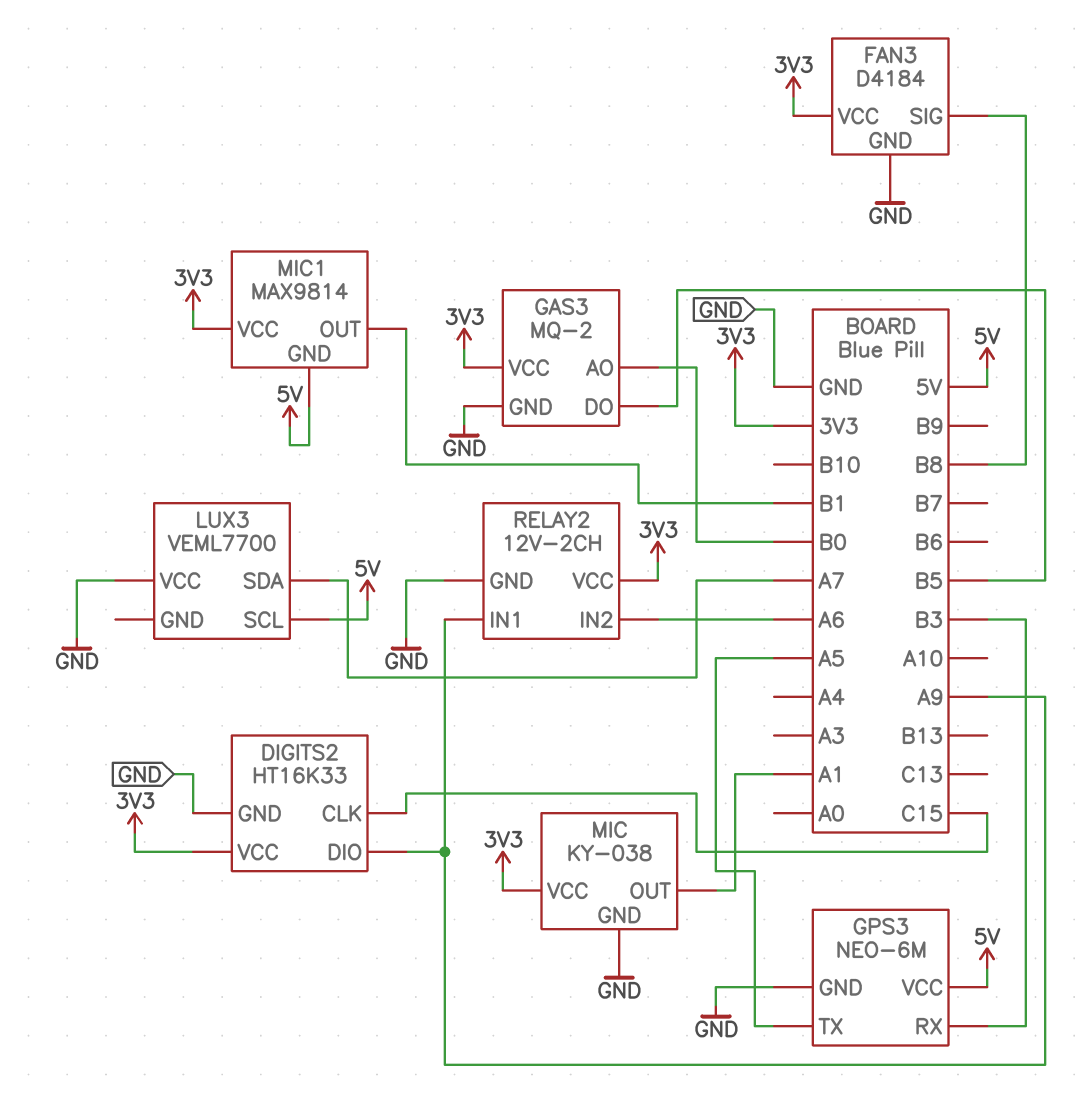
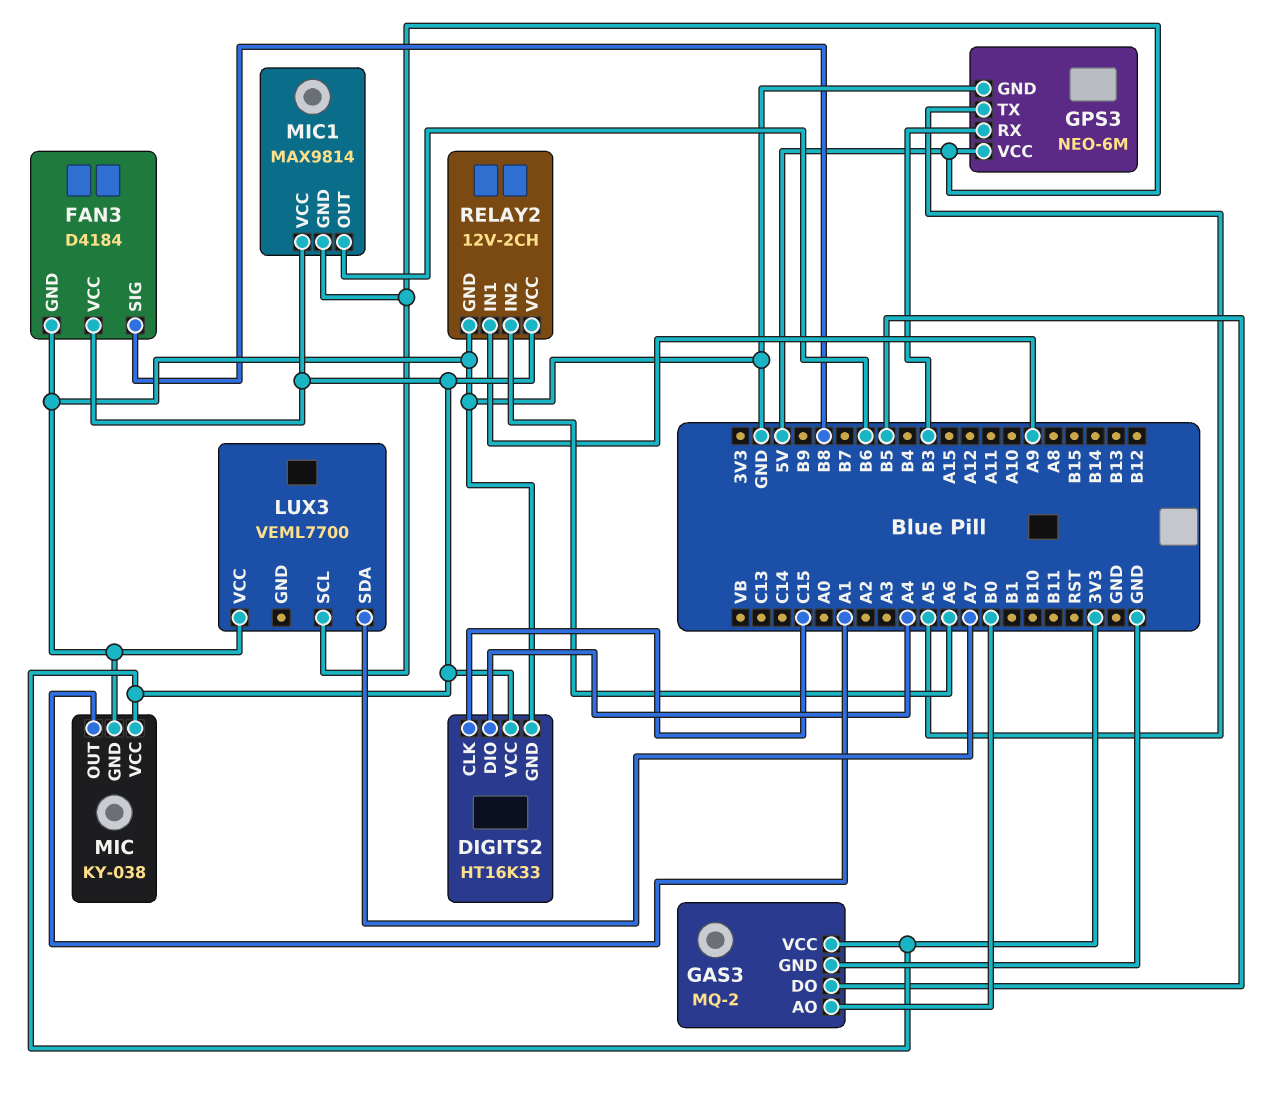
DIGITS2 pin DIO: A9 -> A4
MIC1 pin OUT: B1 -> B6

